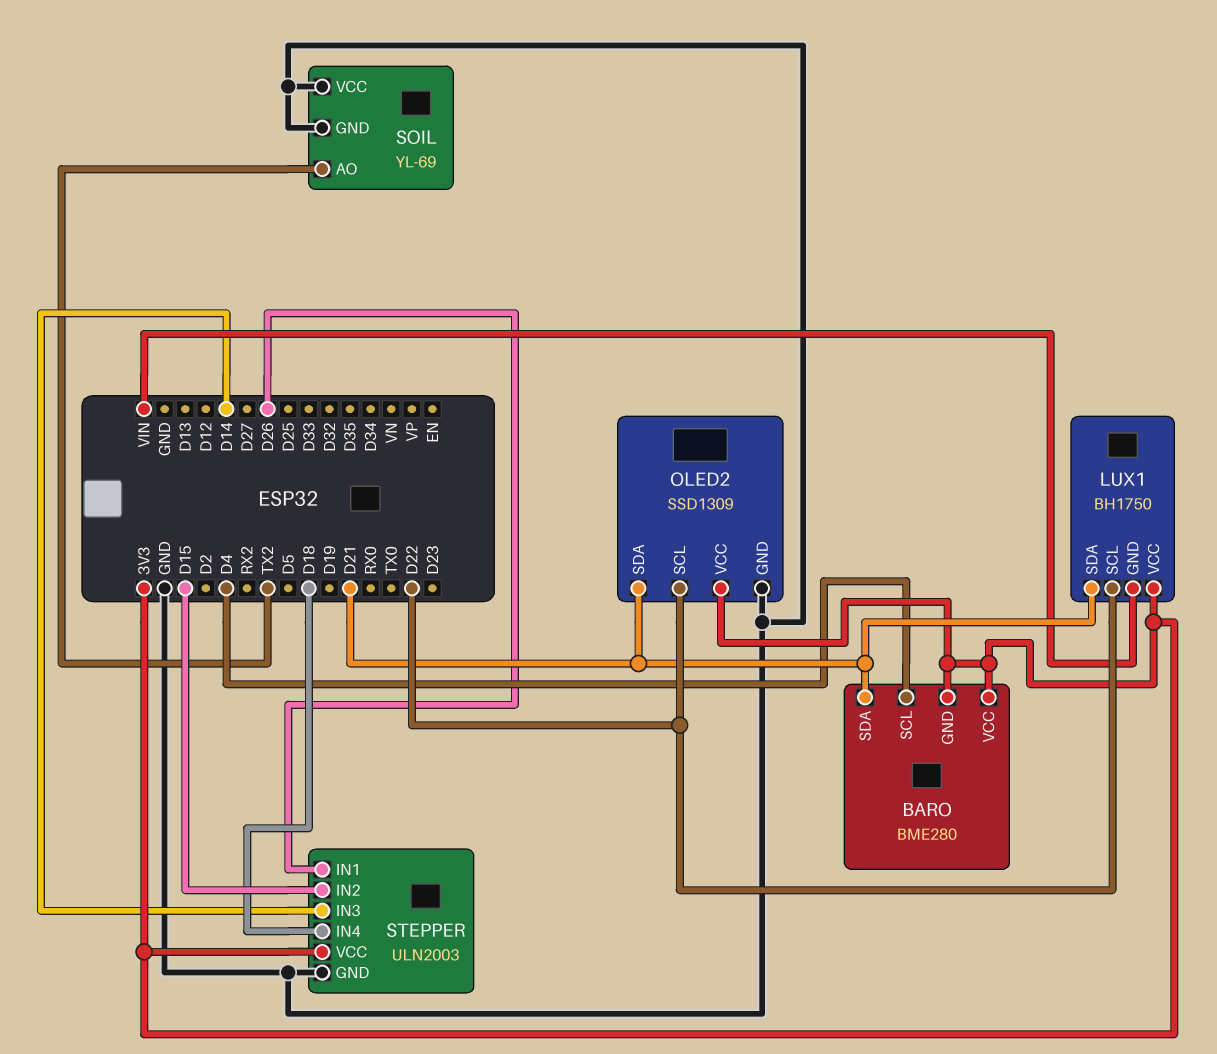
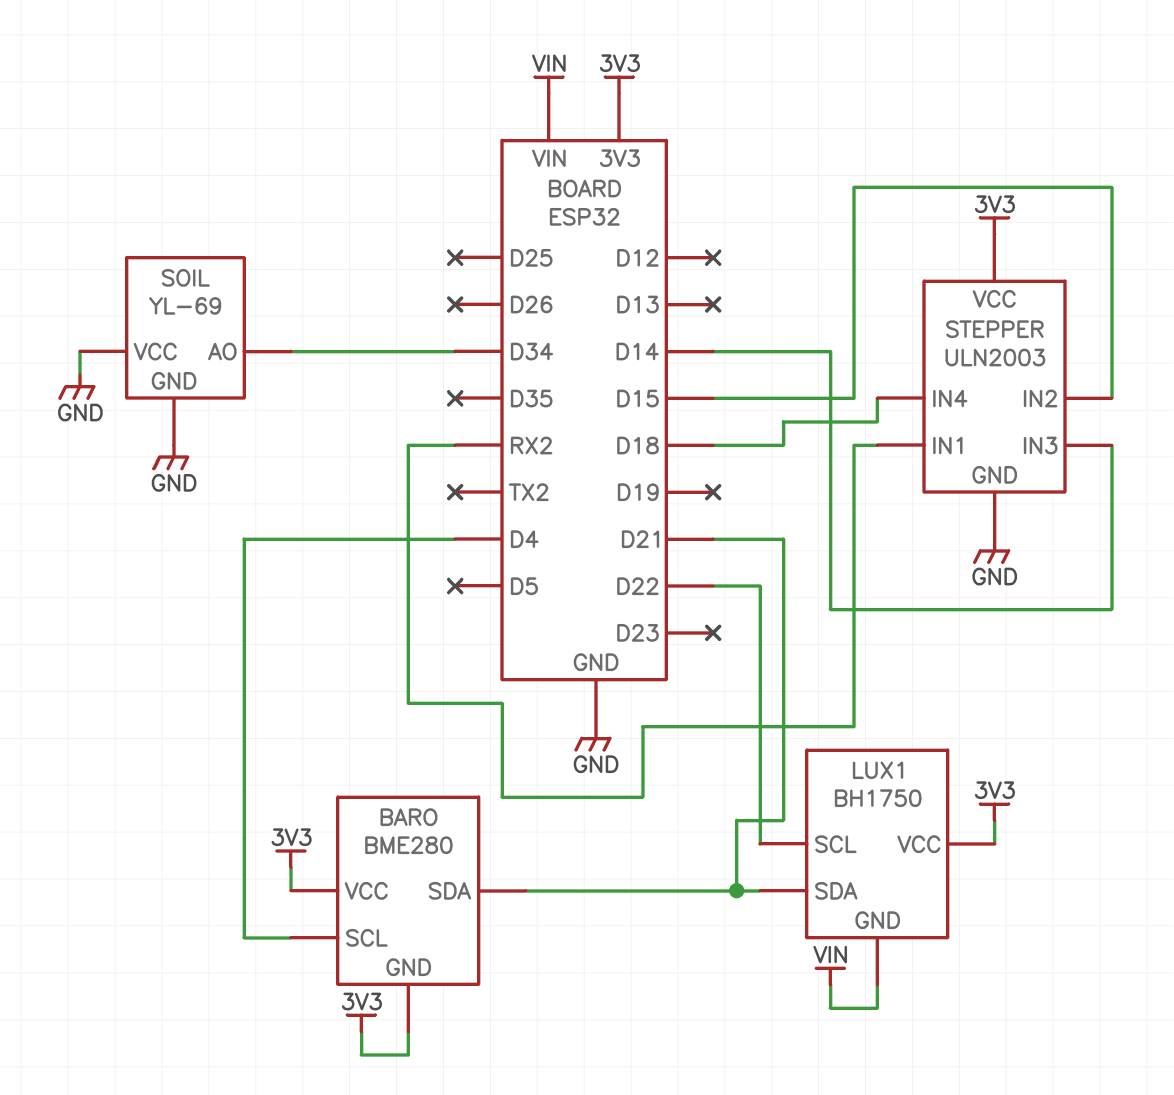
OLED2: SSD1309 -> none
OLED2 pin GND: GND -> none
OLED2 pin SCL: D22 -> none
OLED2 pin SDA: D21 -> none
OLED2 pin VCC: 3V3 -> none
SOIL pin AO: TX2 -> D34
STEPPER pin IN1: D26 -> RX2

